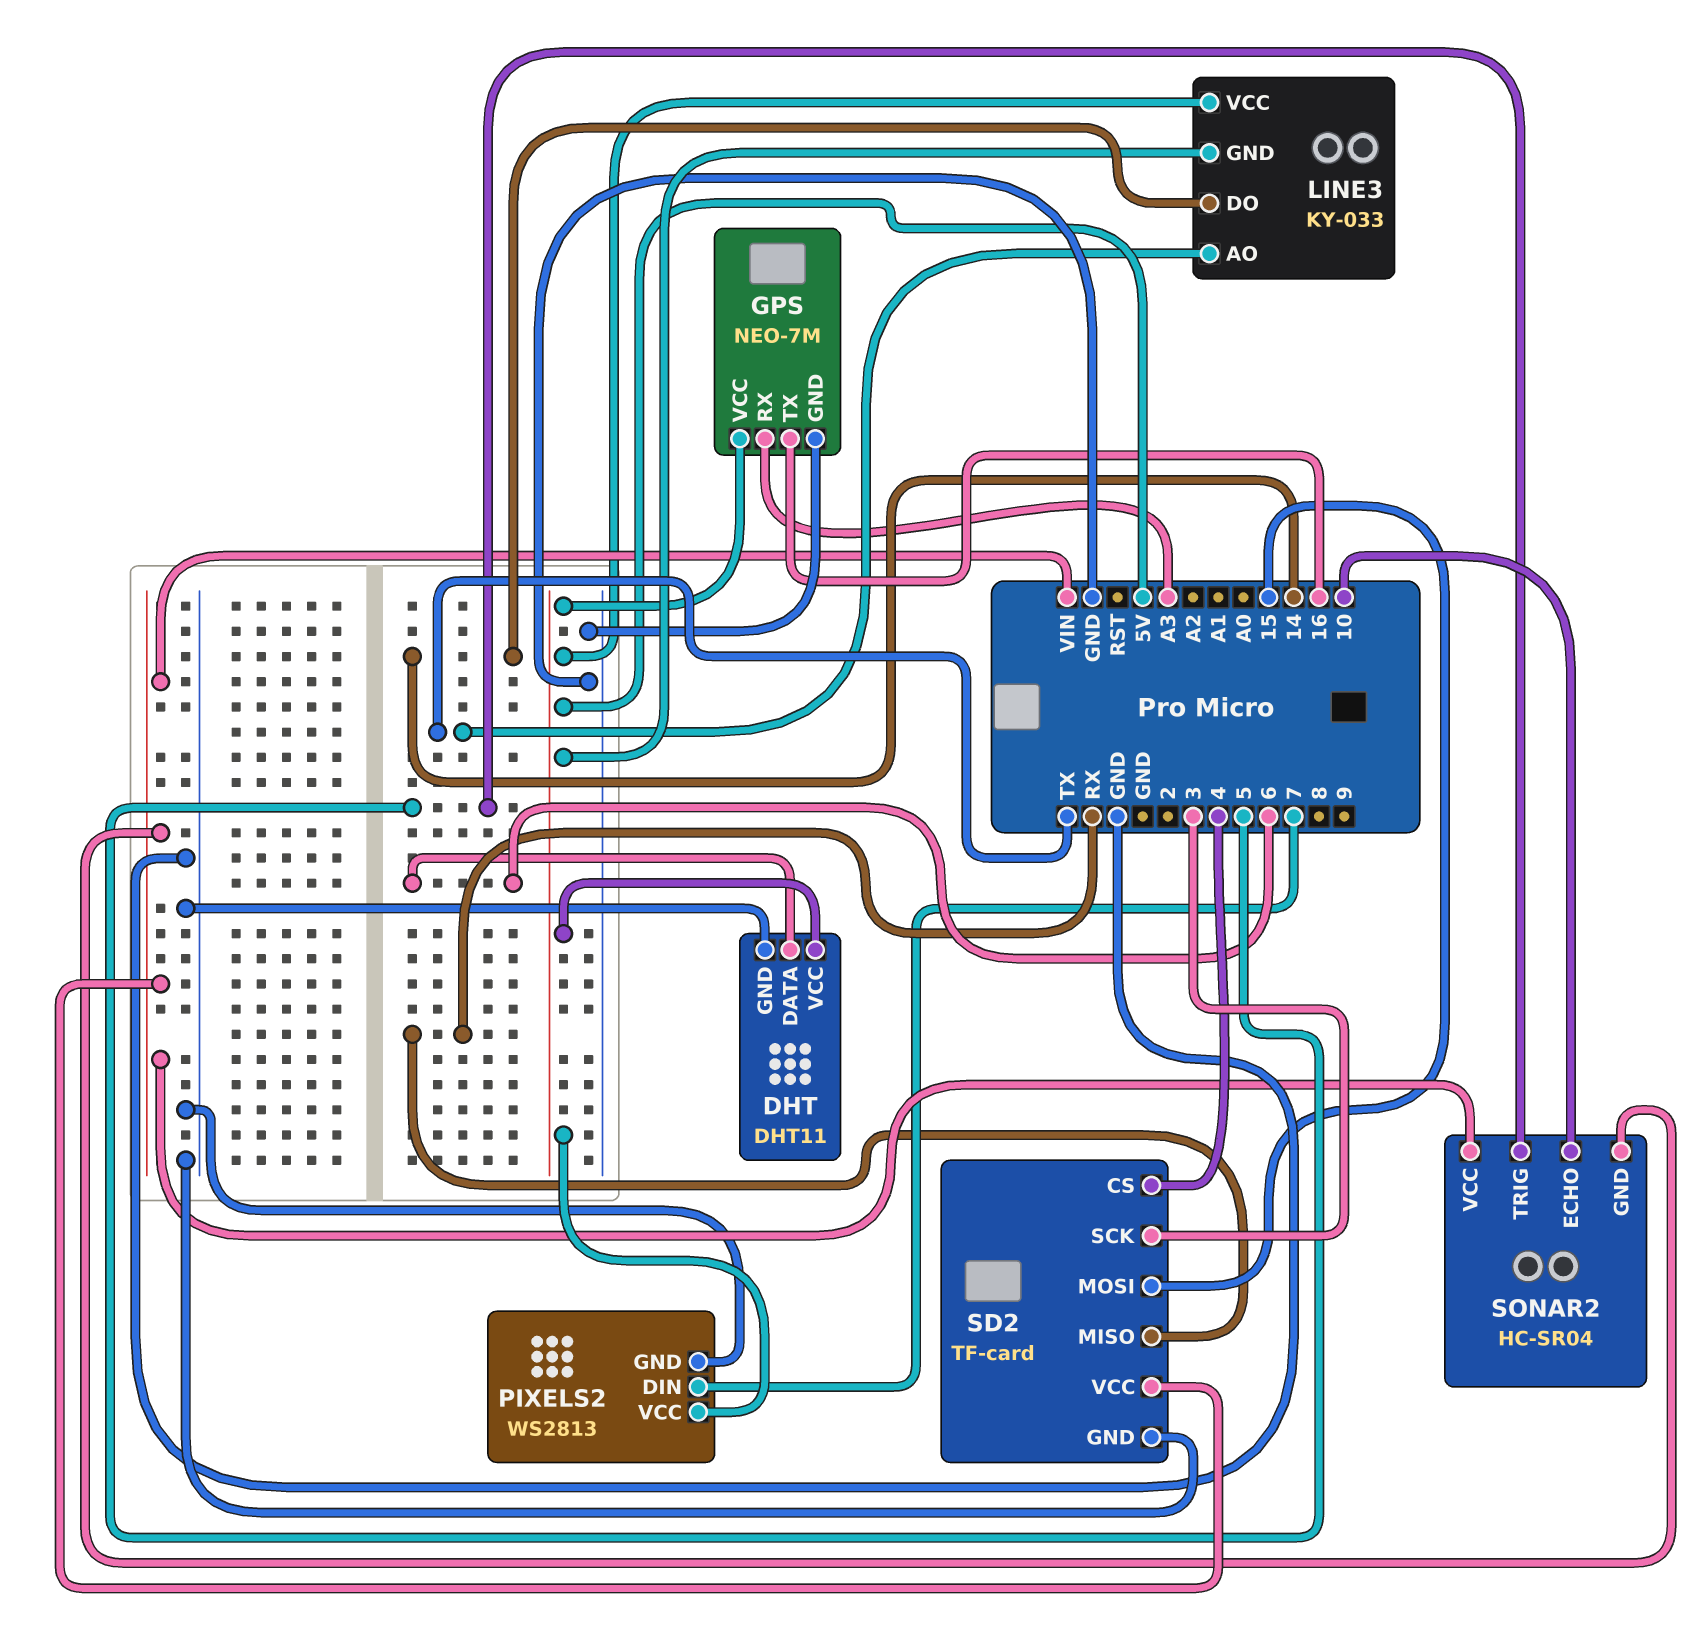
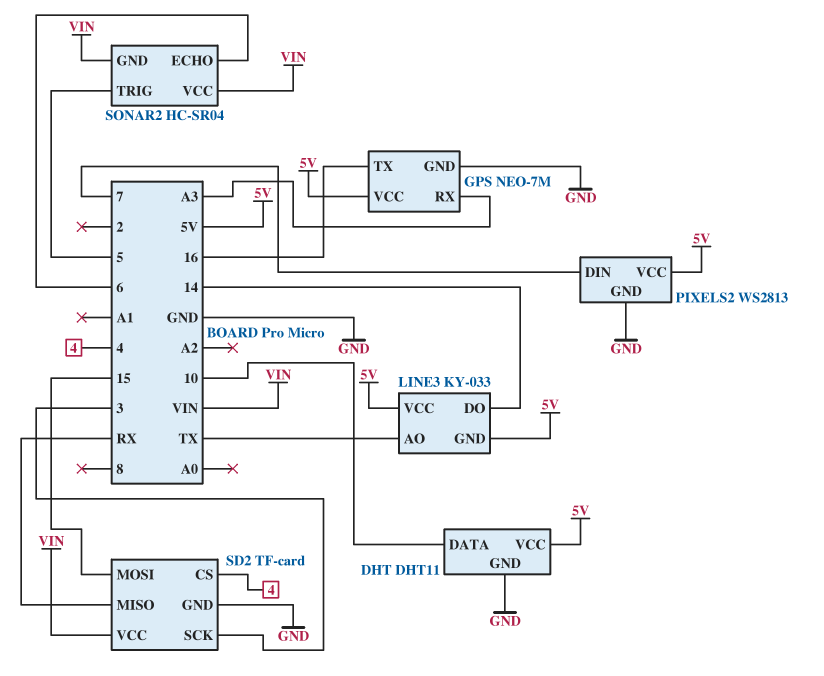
DHT pin DATA: 6 -> 10
SONAR2 pin ECHO: 10 -> 6

